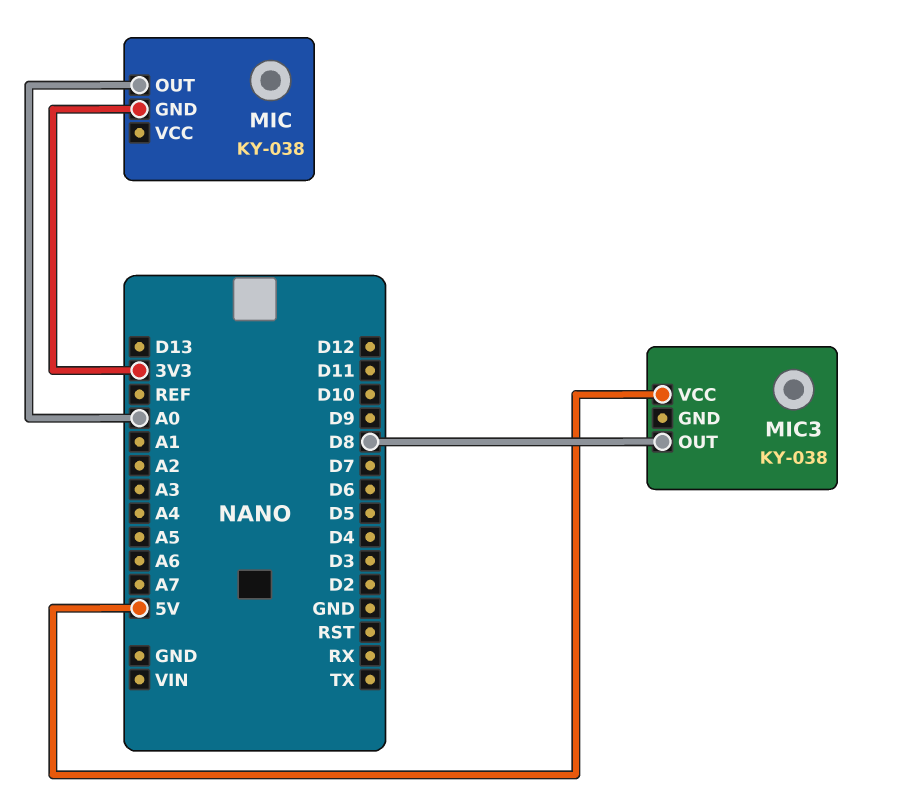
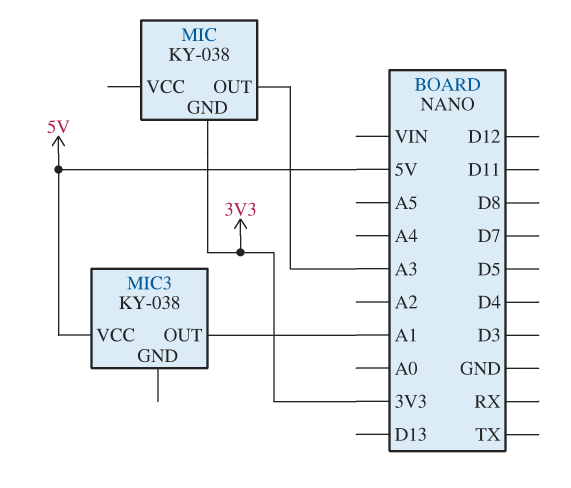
MIC pin OUT: A0 -> A3
MIC3 pin OUT: D8 -> A1

